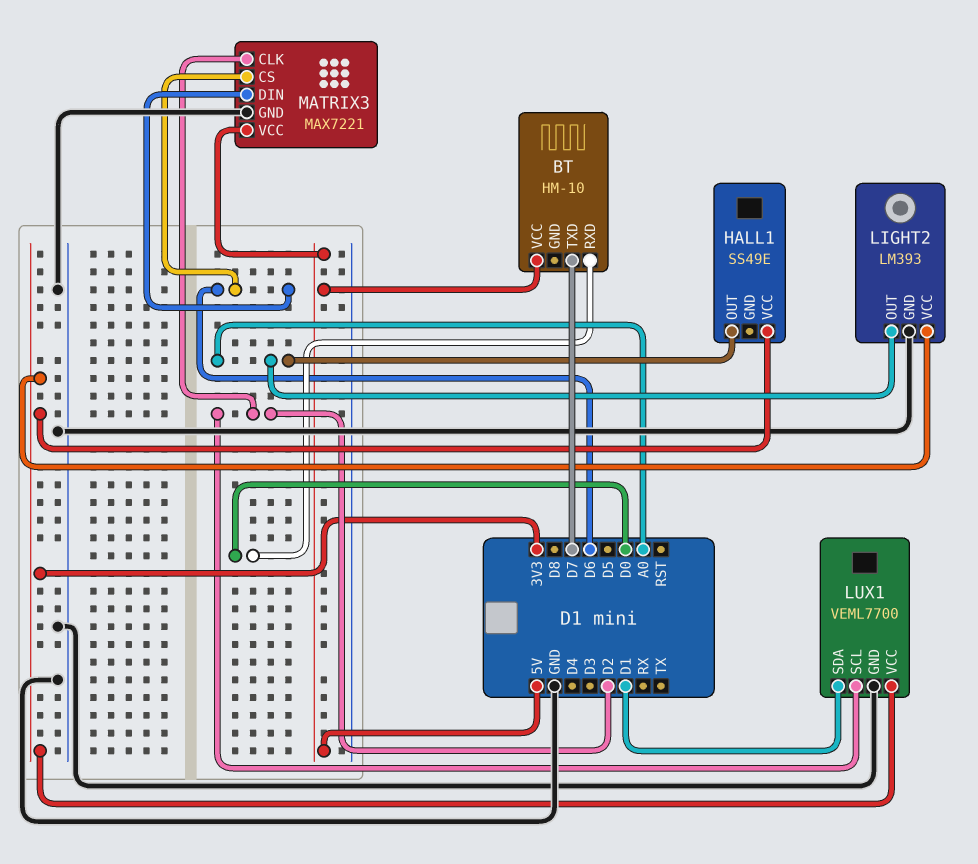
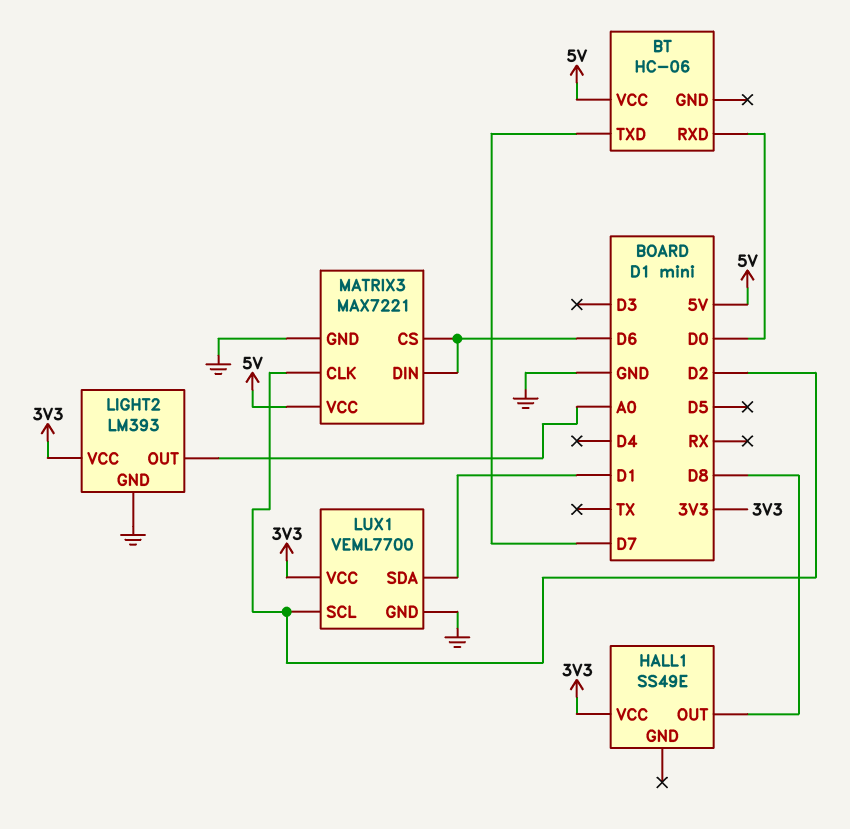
BT: HM-10 -> HC-06
HALL1 pin OUT: A0 -> D8

